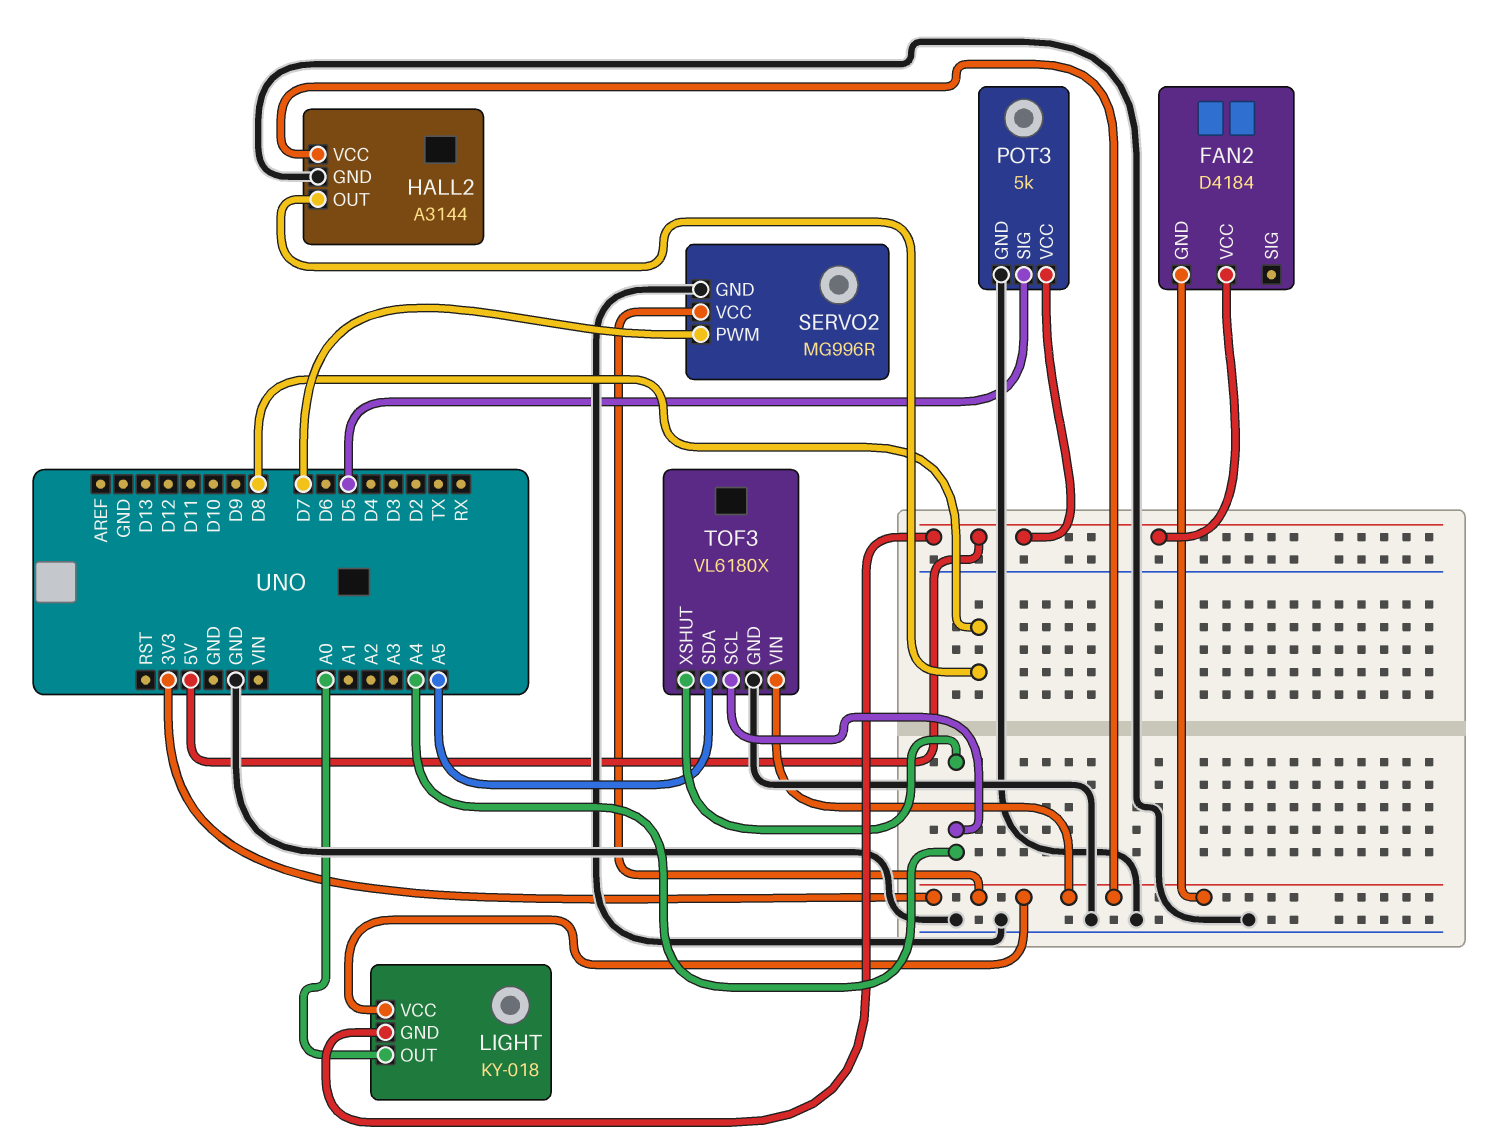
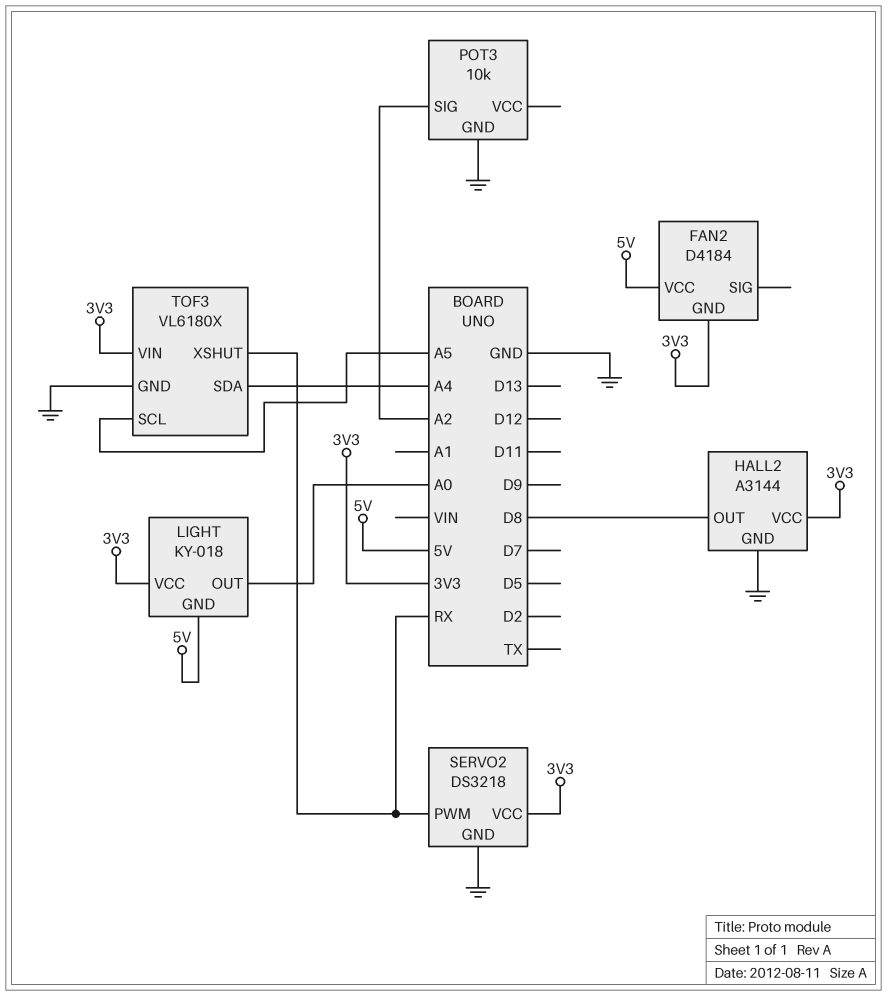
POT3: 5k -> 10k
POT3 pin SIG: D5 -> A2
POT3 pin VCC: 5V -> none
SERVO2: MG996R -> DS3218
SERVO2 pin PWM: D7 -> RX
TOF3 pin SCL: A4 -> A5
TOF3 pin SDA: A5 -> A4
TOF3 pin XSHUT: A4 -> RX

